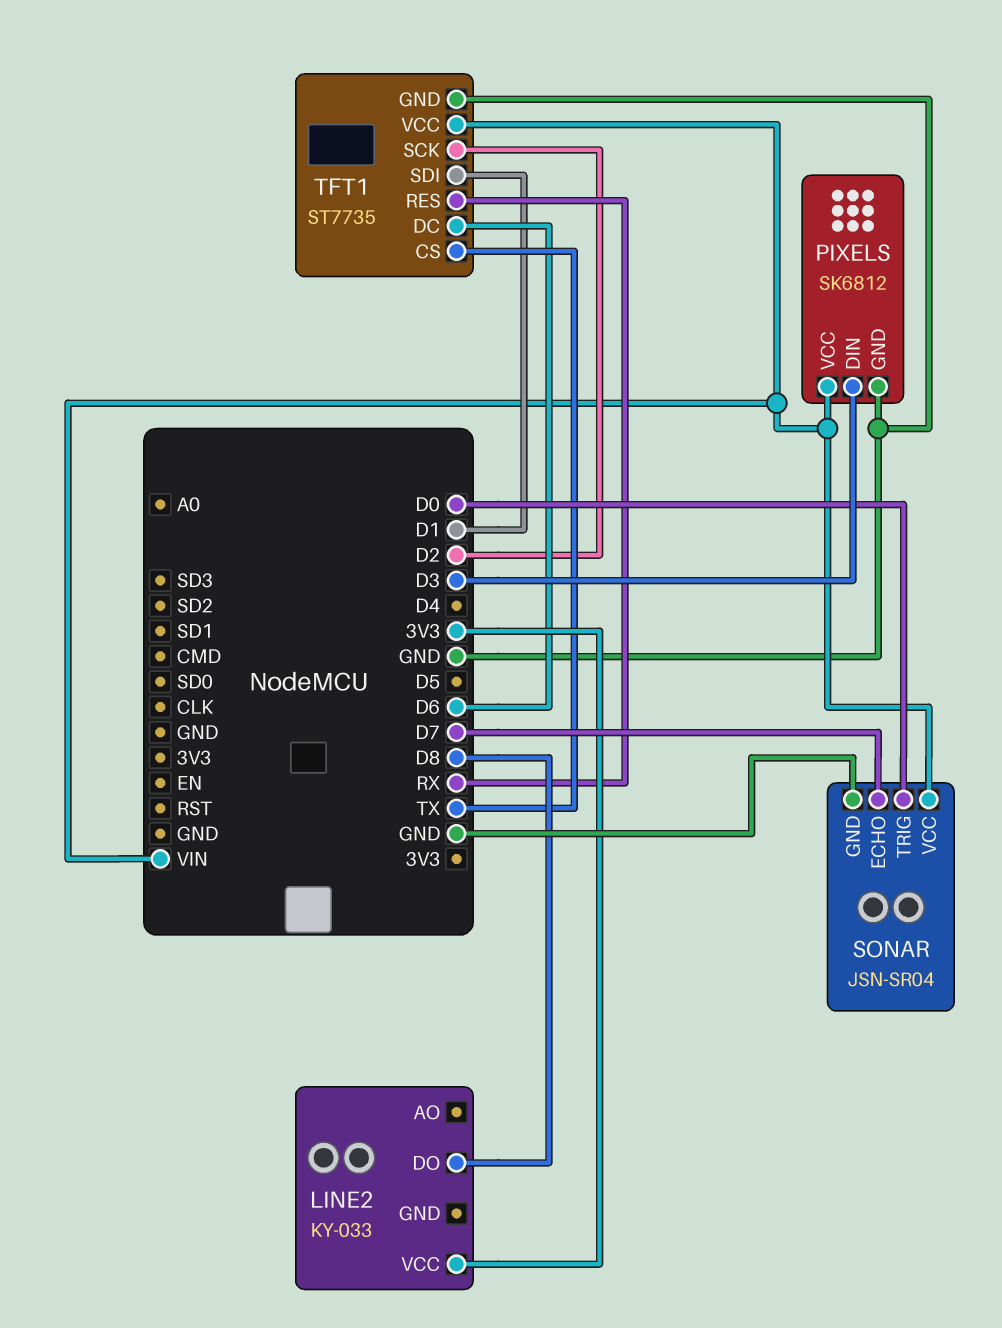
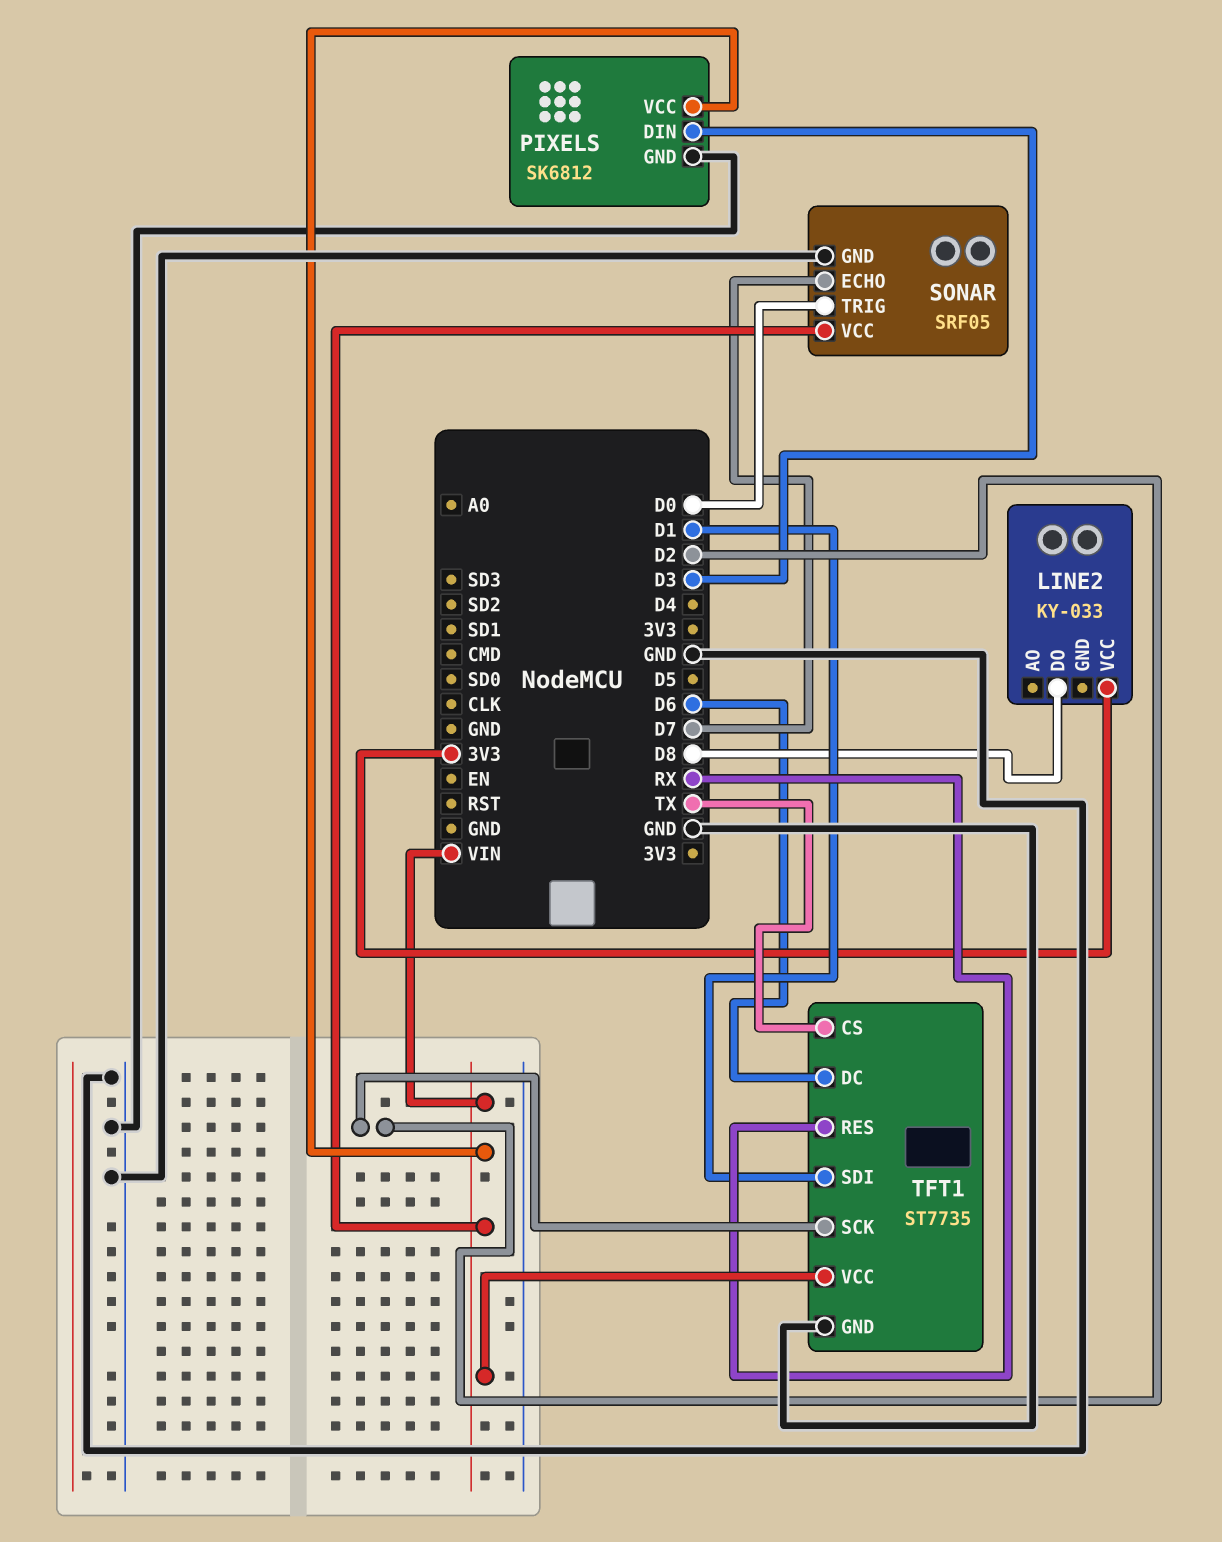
SONAR: JSN-SR04 -> SRF05

